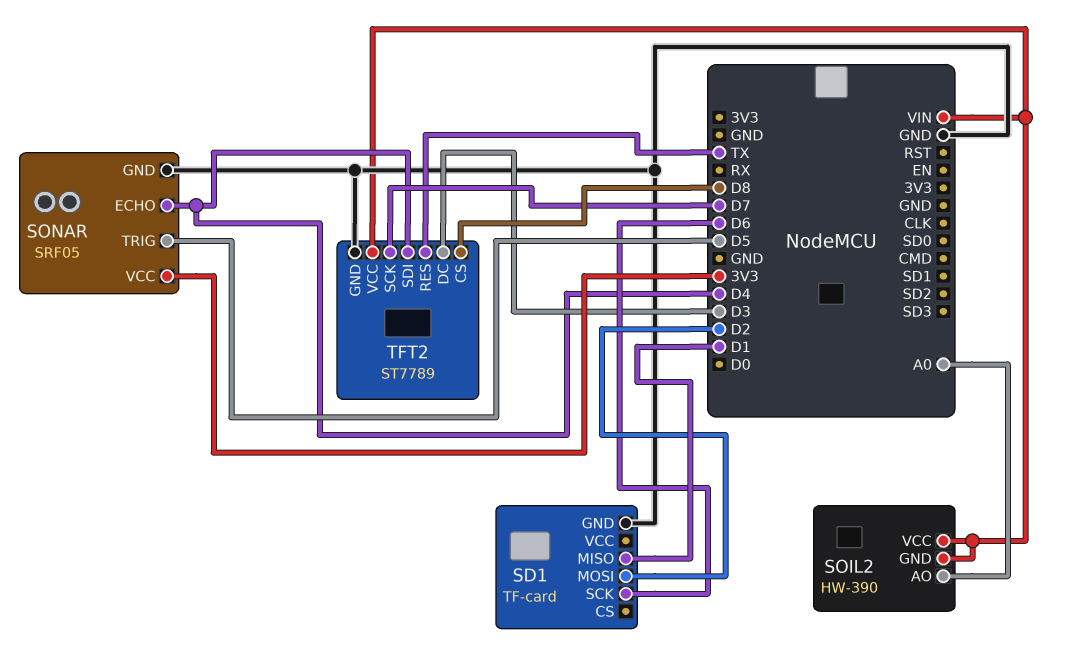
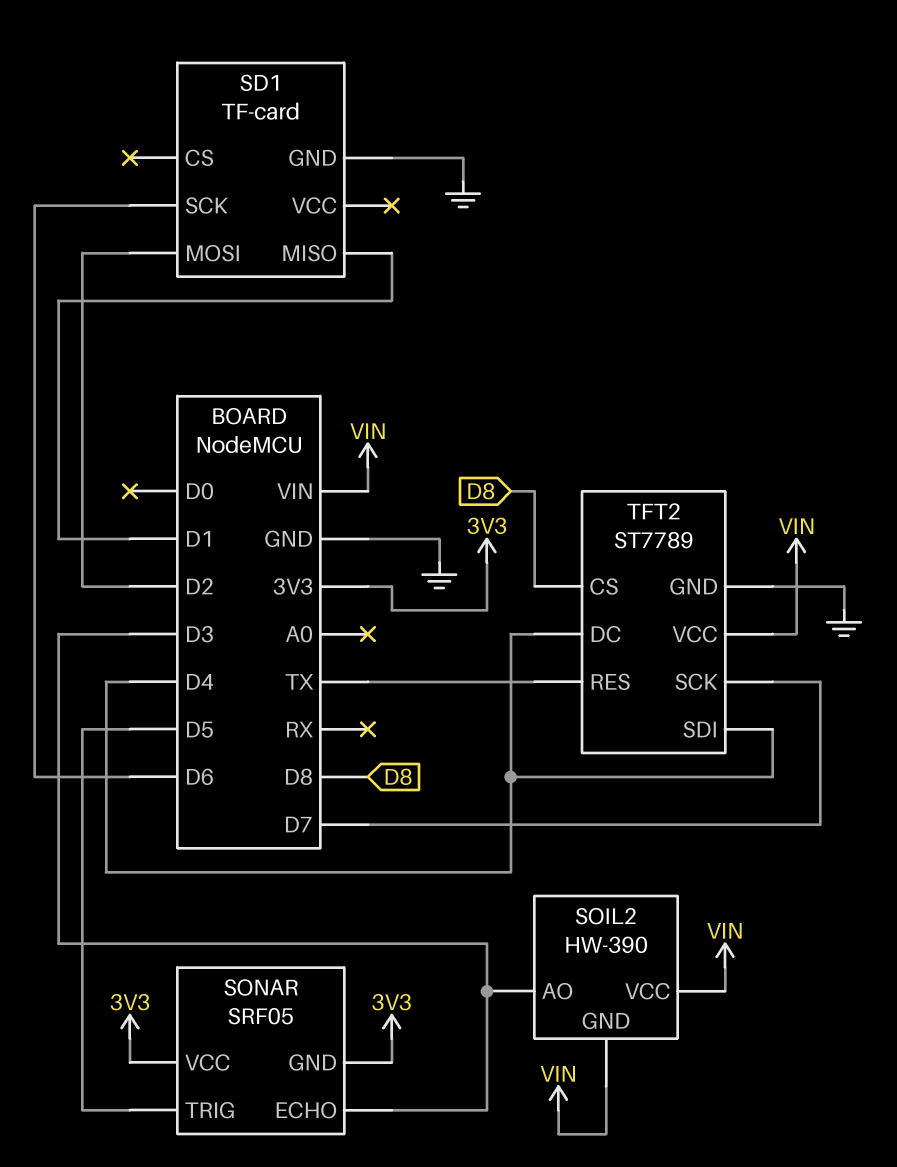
SOIL2 pin AO: A0 -> D3
SONAR pin ECHO: D4 -> D3
SONAR pin GND: GND -> 3V3
TFT2 pin DC: D3 -> D4

